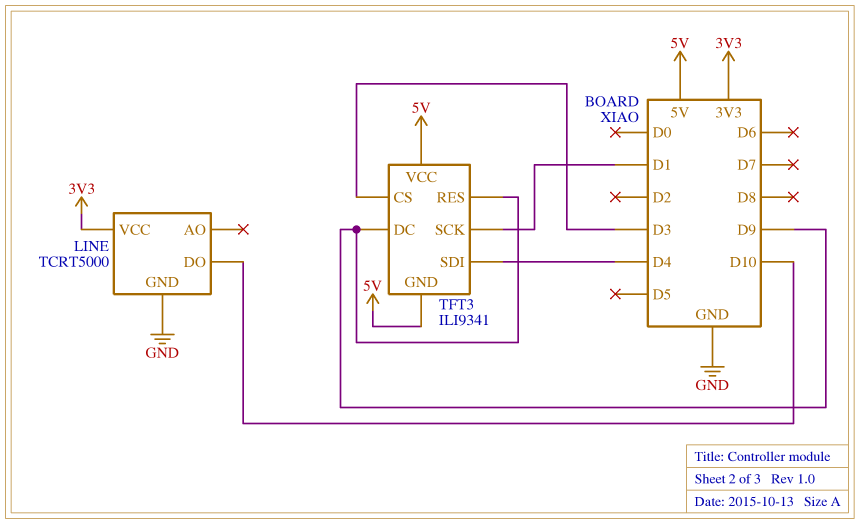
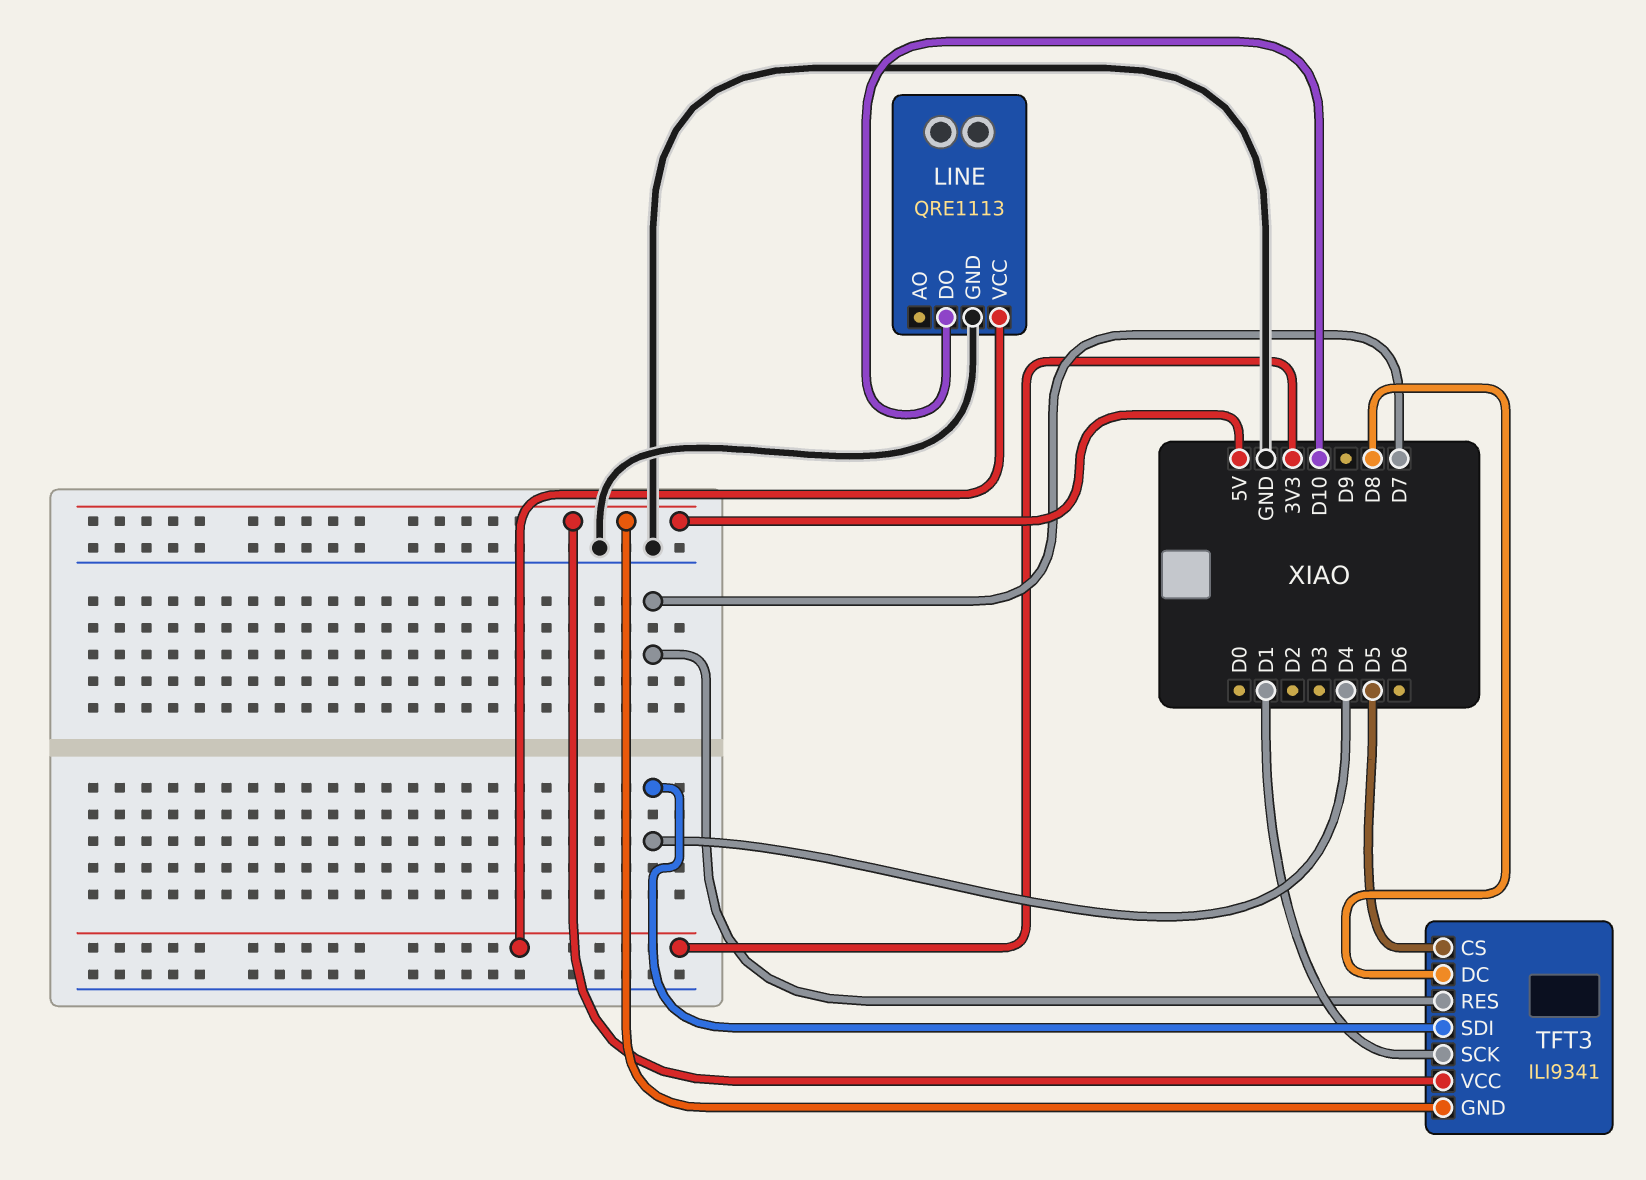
LINE: TCRT5000 -> QRE1113
TFT3 pin CS: D3 -> D5
TFT3 pin DC: D9 -> D8
TFT3 pin RES: D9 -> D7

